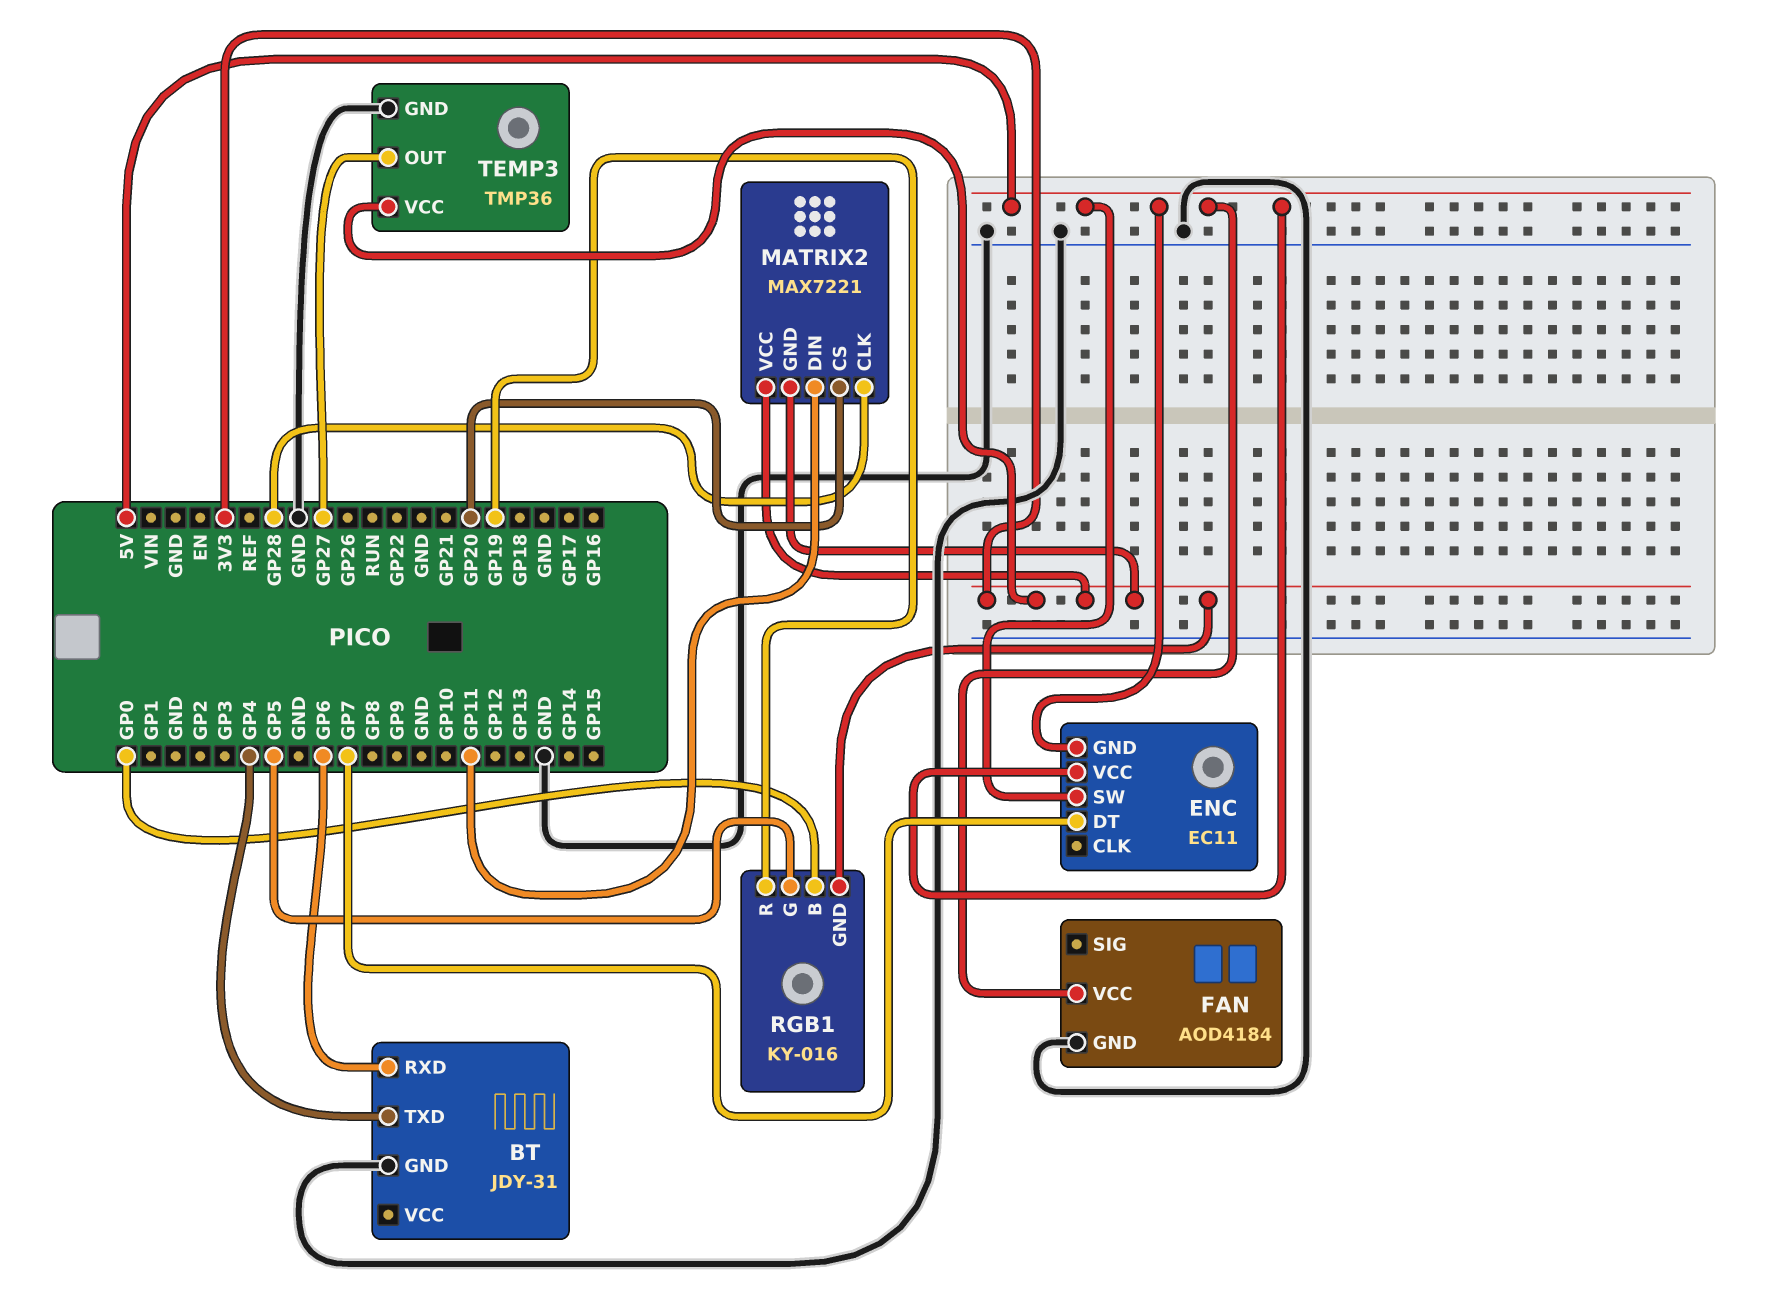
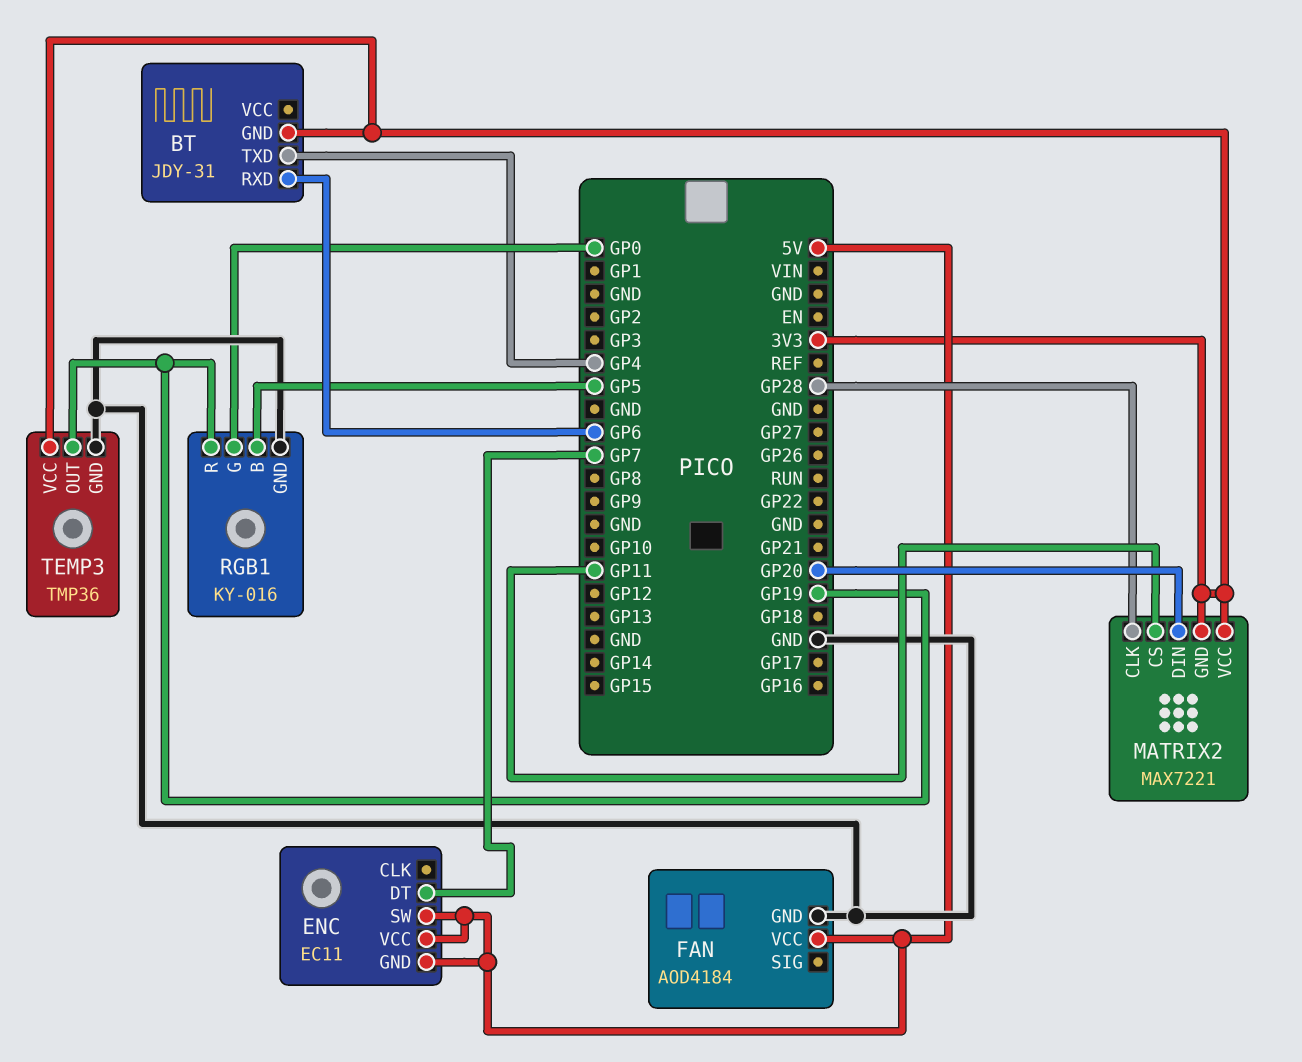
BT pin GND: GND -> 3V3
MATRIX2 pin CS: GP20 -> GP11
MATRIX2 pin DIN: GP11 -> GP20
RGB1 pin B: GP0 -> GP5
RGB1 pin G: GP5 -> GP0
RGB1 pin GND: 3V3 -> GND
TEMP3 pin OUT: GP27 -> GP19

